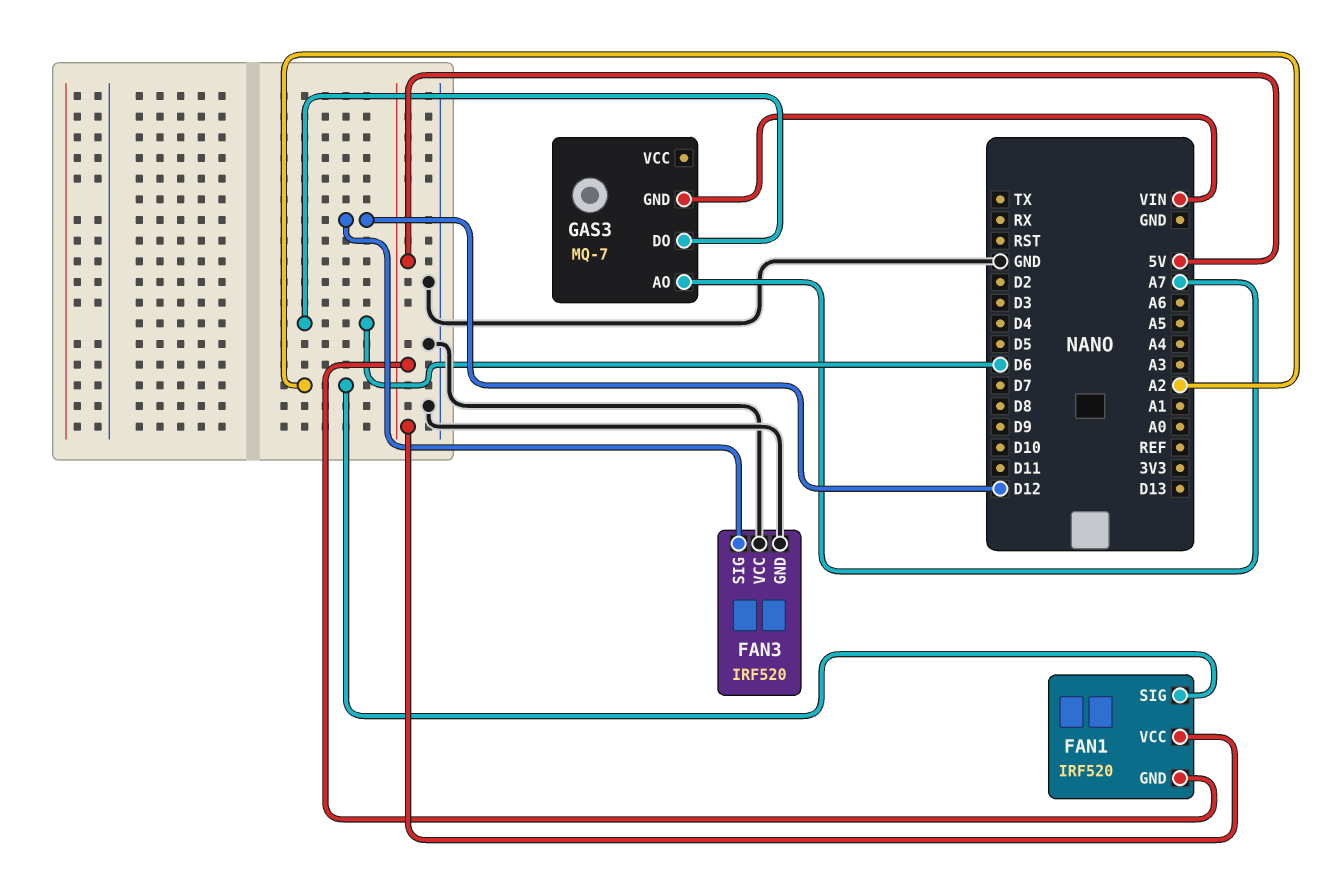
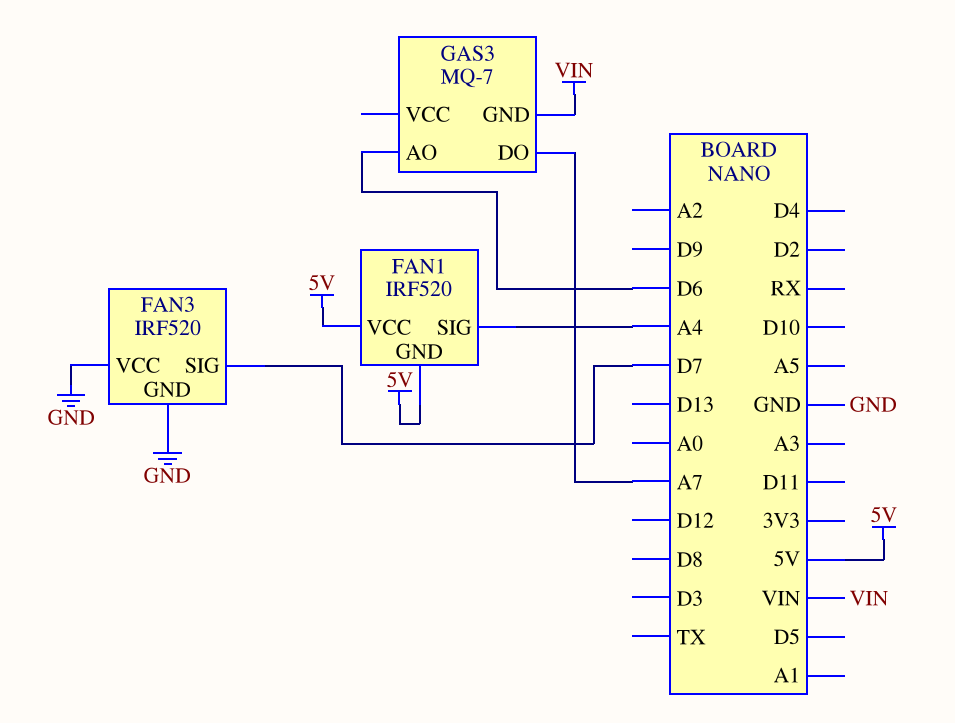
FAN1 pin SIG: A2 -> A4
FAN3 pin SIG: D12 -> D7
GAS3 pin AO: A7 -> D6
GAS3 pin DO: D6 -> A7

